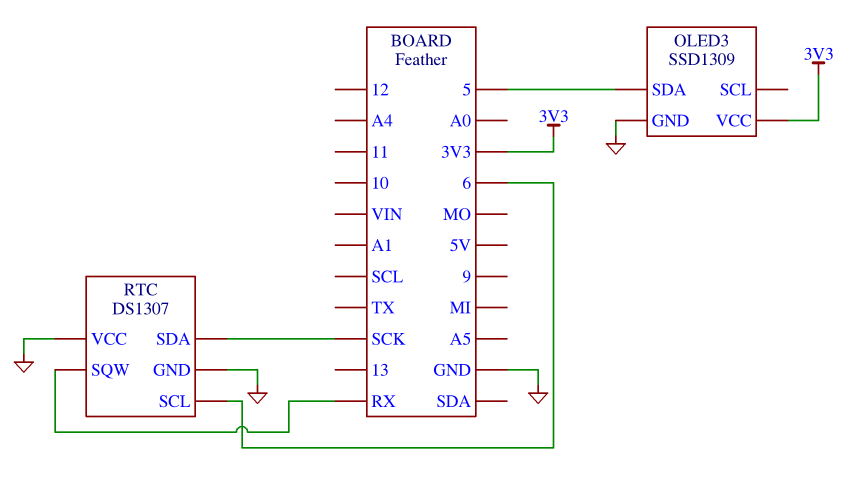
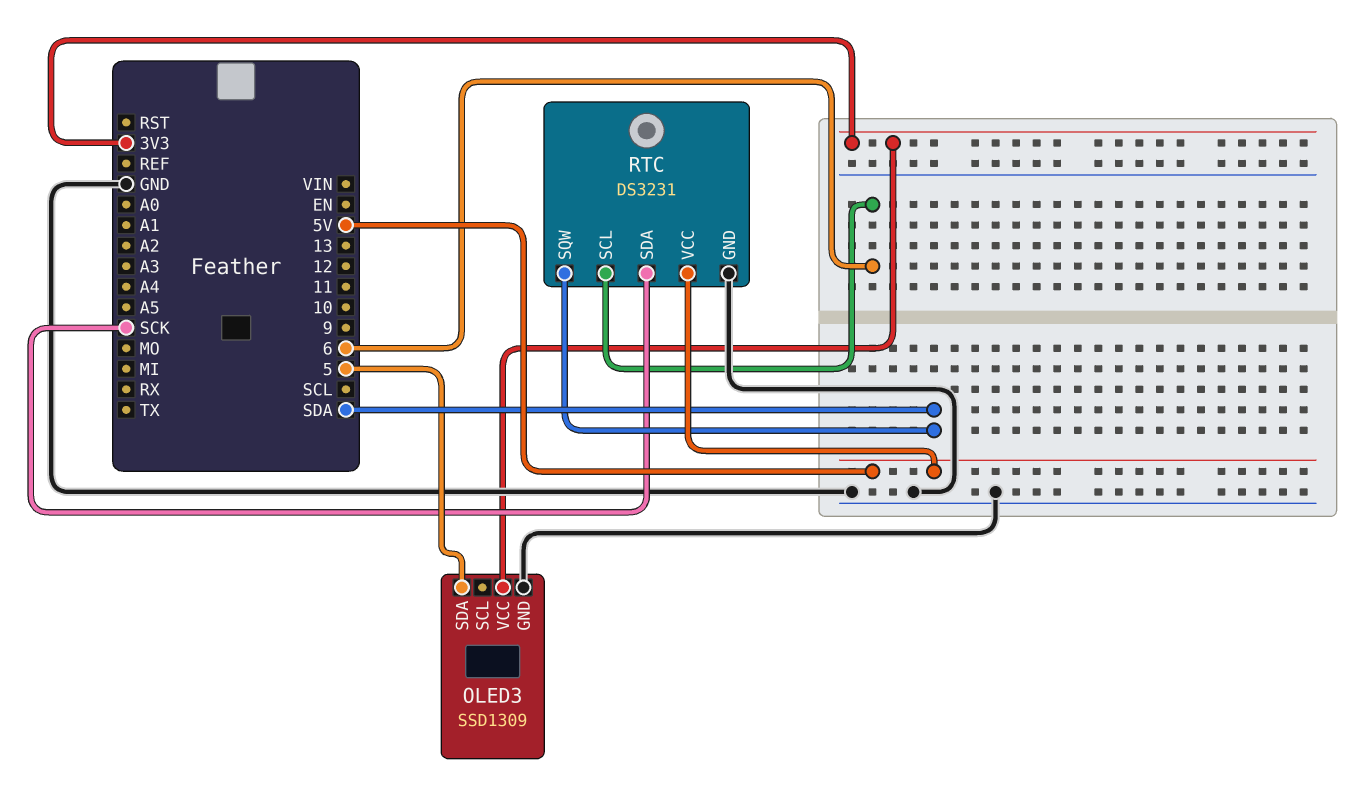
RTC: DS1307 -> DS3231
RTC pin SQW: RX -> SDA
RTC pin VCC: GND -> 5V

